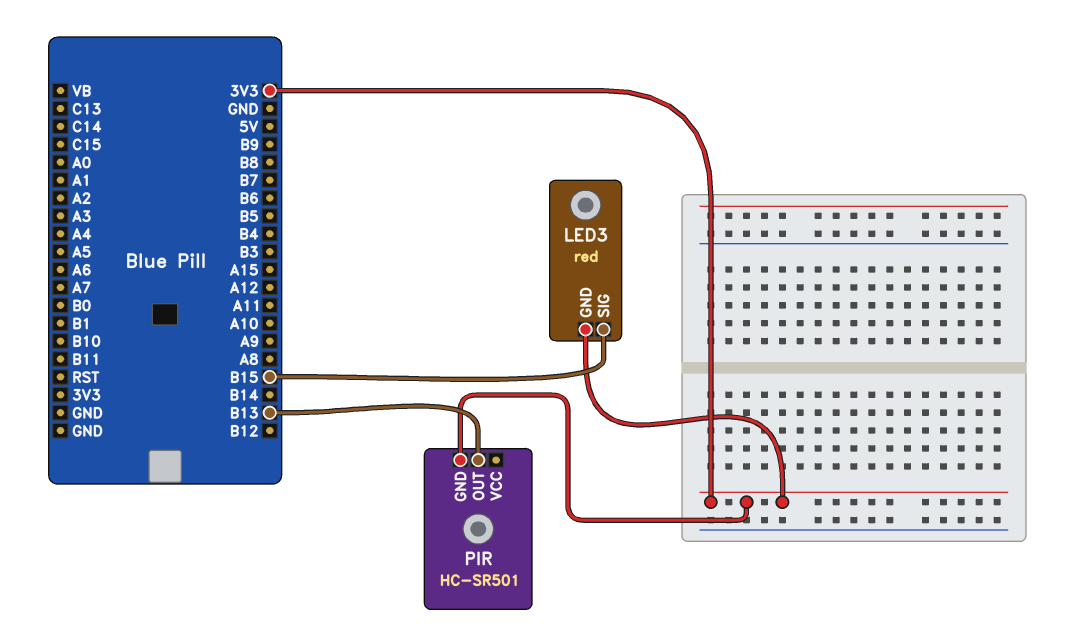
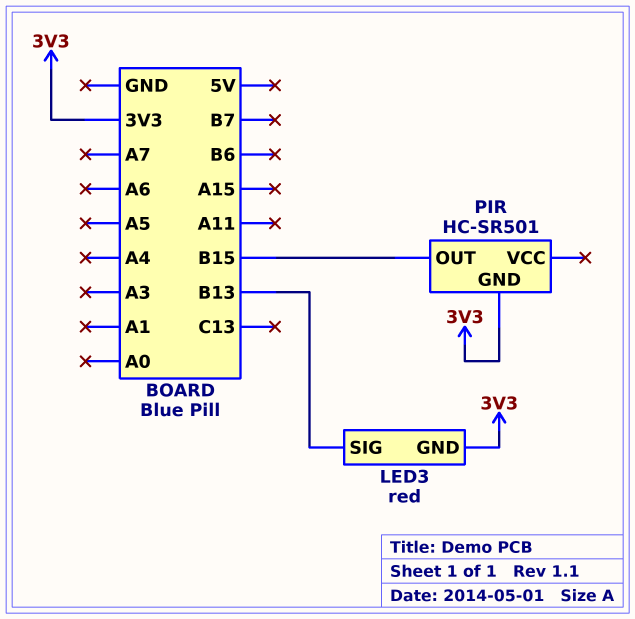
LED3 pin SIG: B15 -> B13
PIR pin OUT: B13 -> B15

